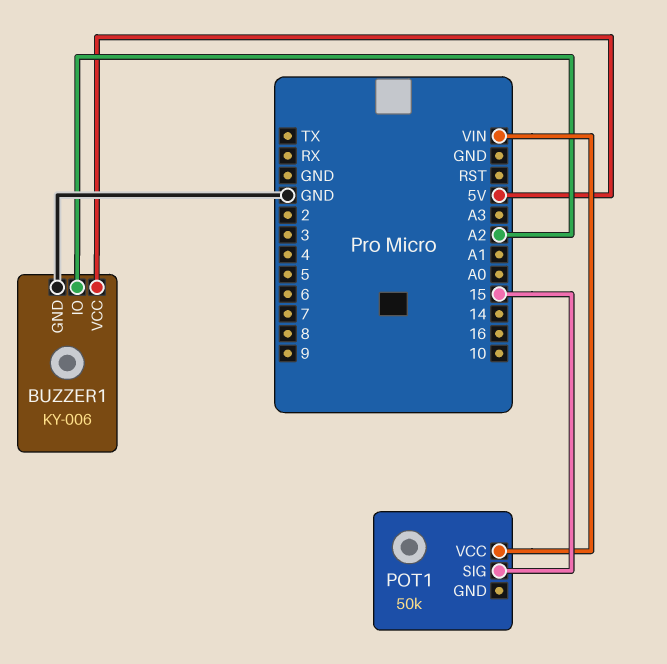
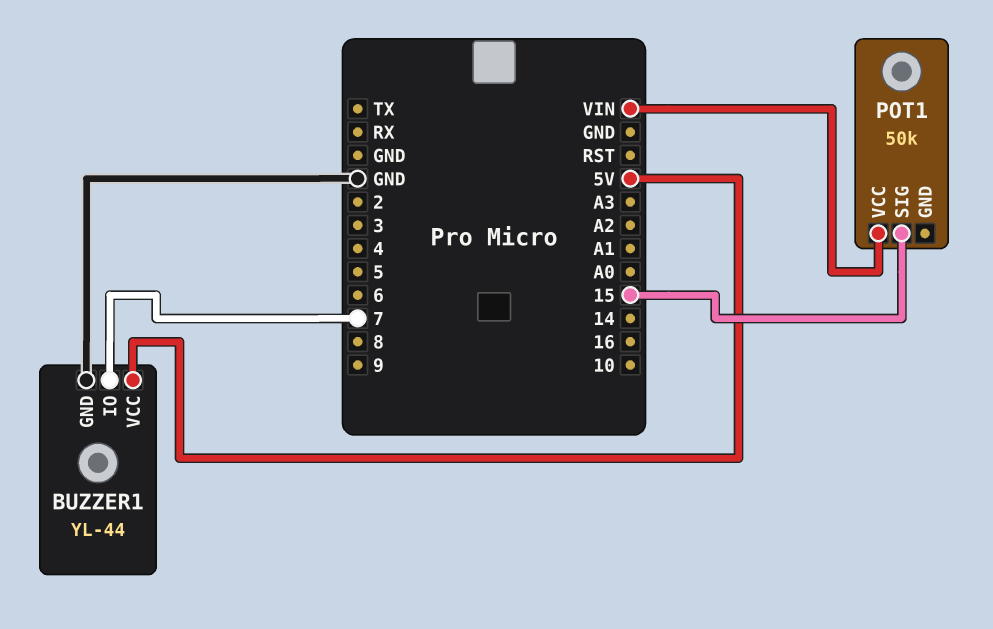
BUZZER1: KY-006 -> YL-44
BUZZER1 pin IO: A2 -> 7

